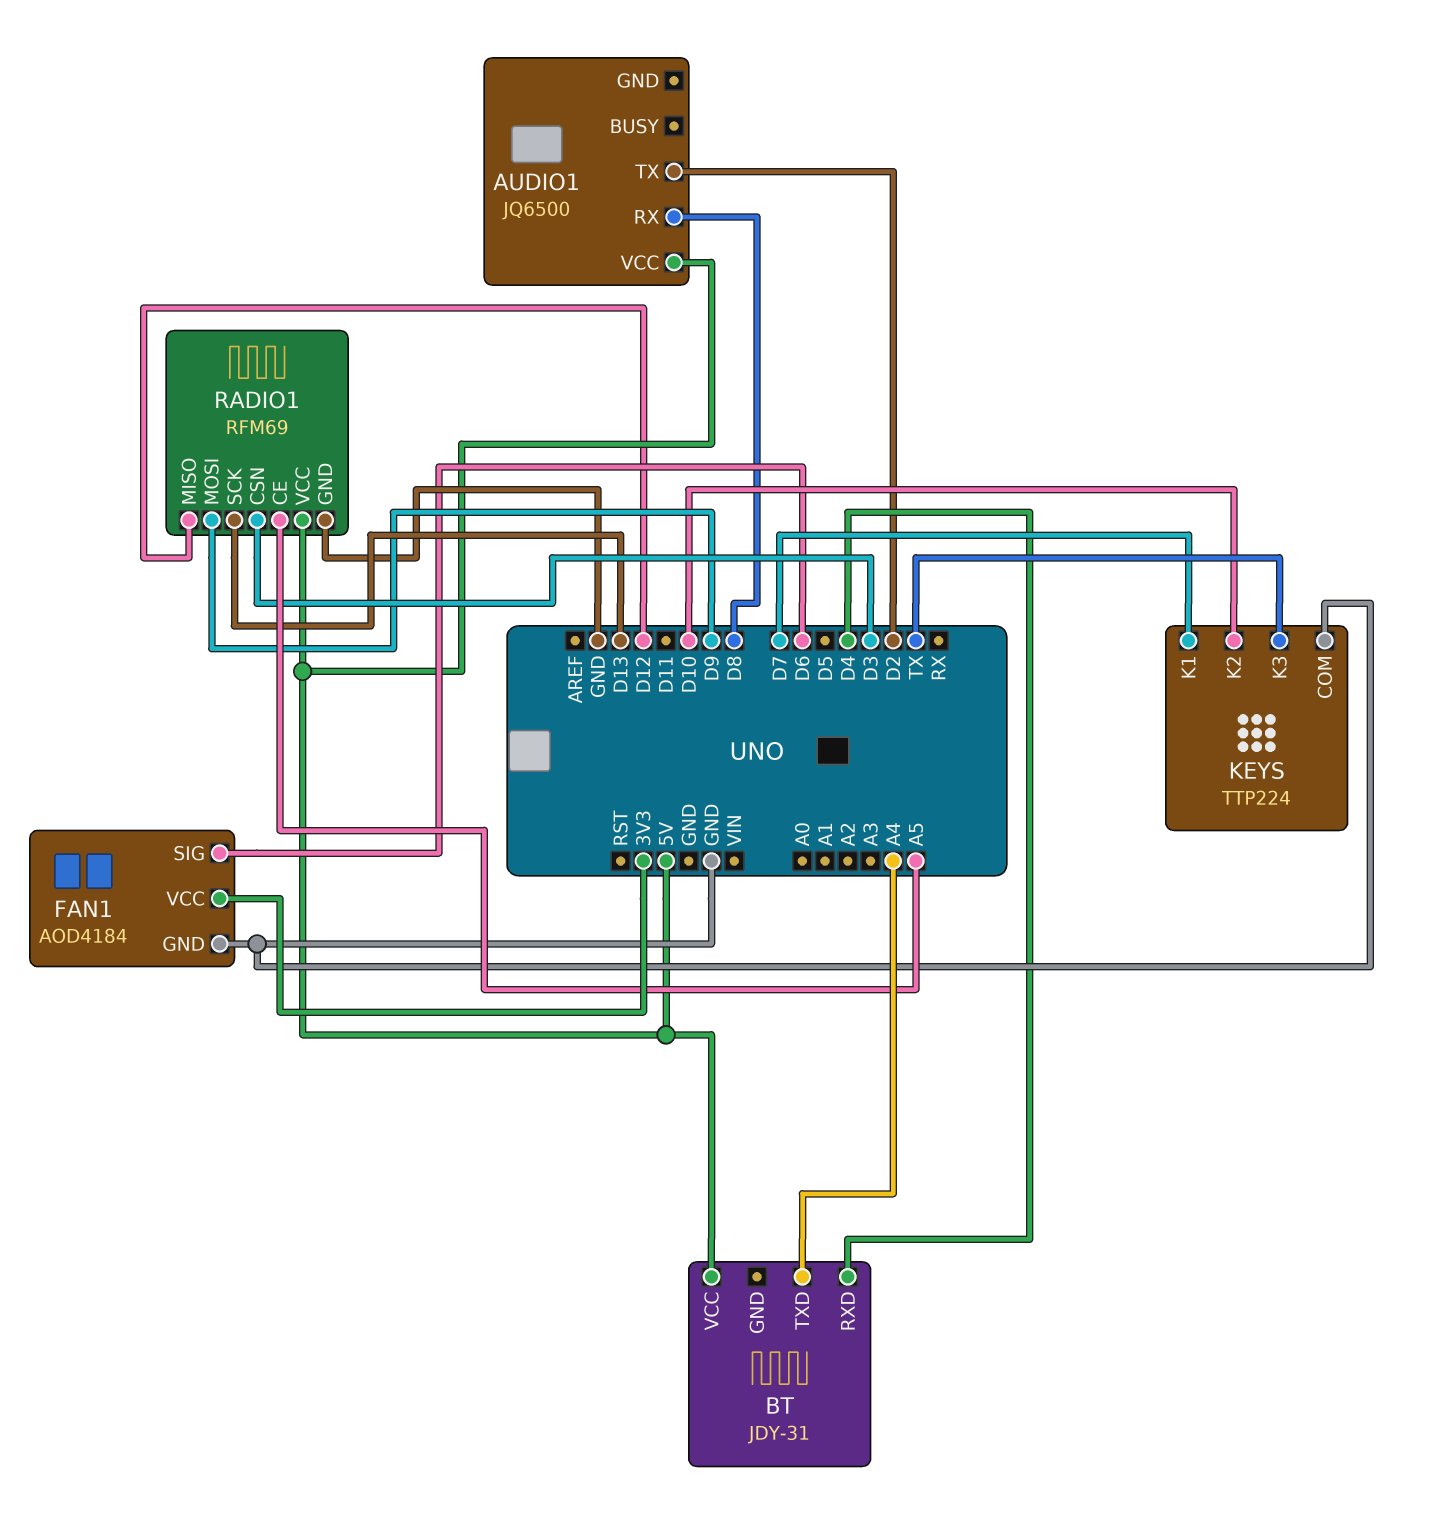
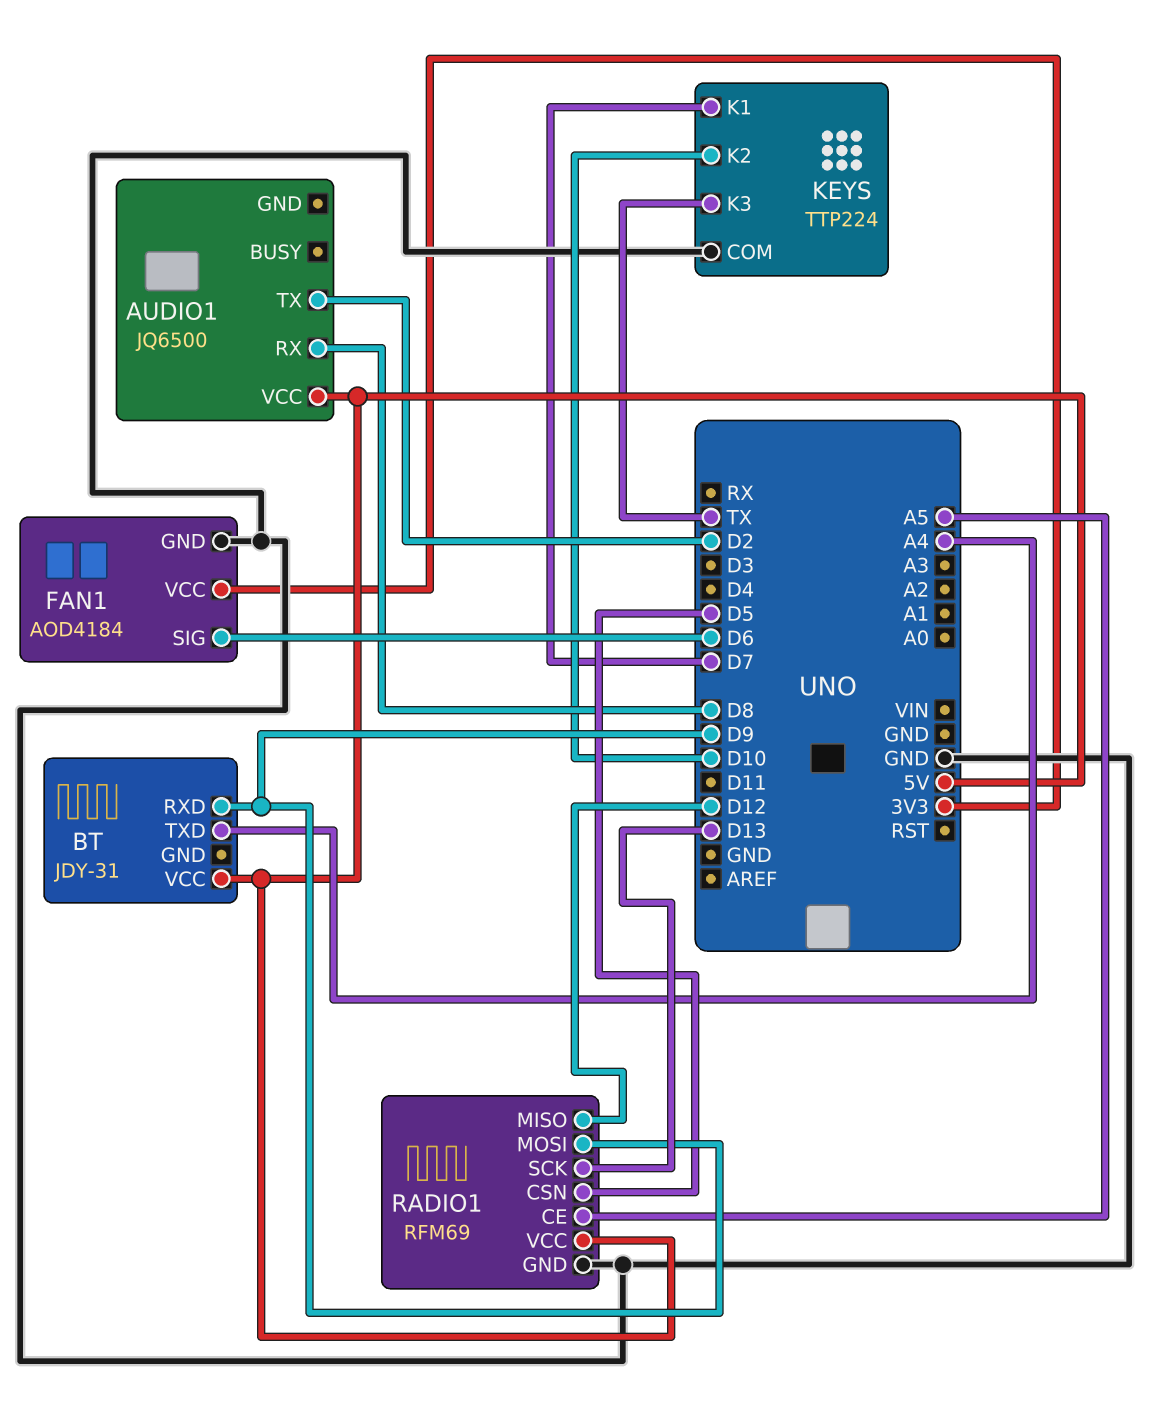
BT pin RXD: D4 -> D9
RADIO1 pin CSN: D3 -> D5

